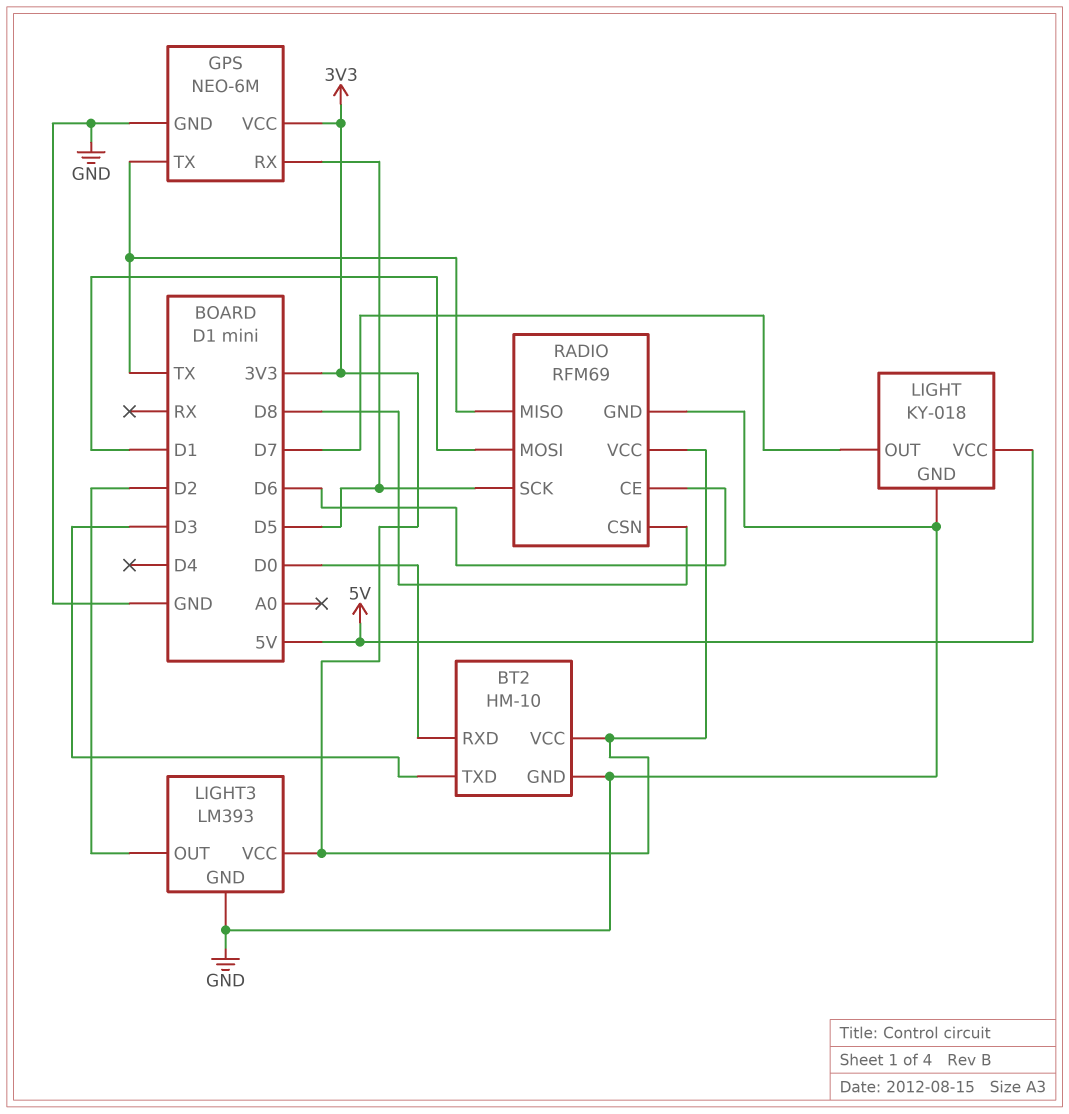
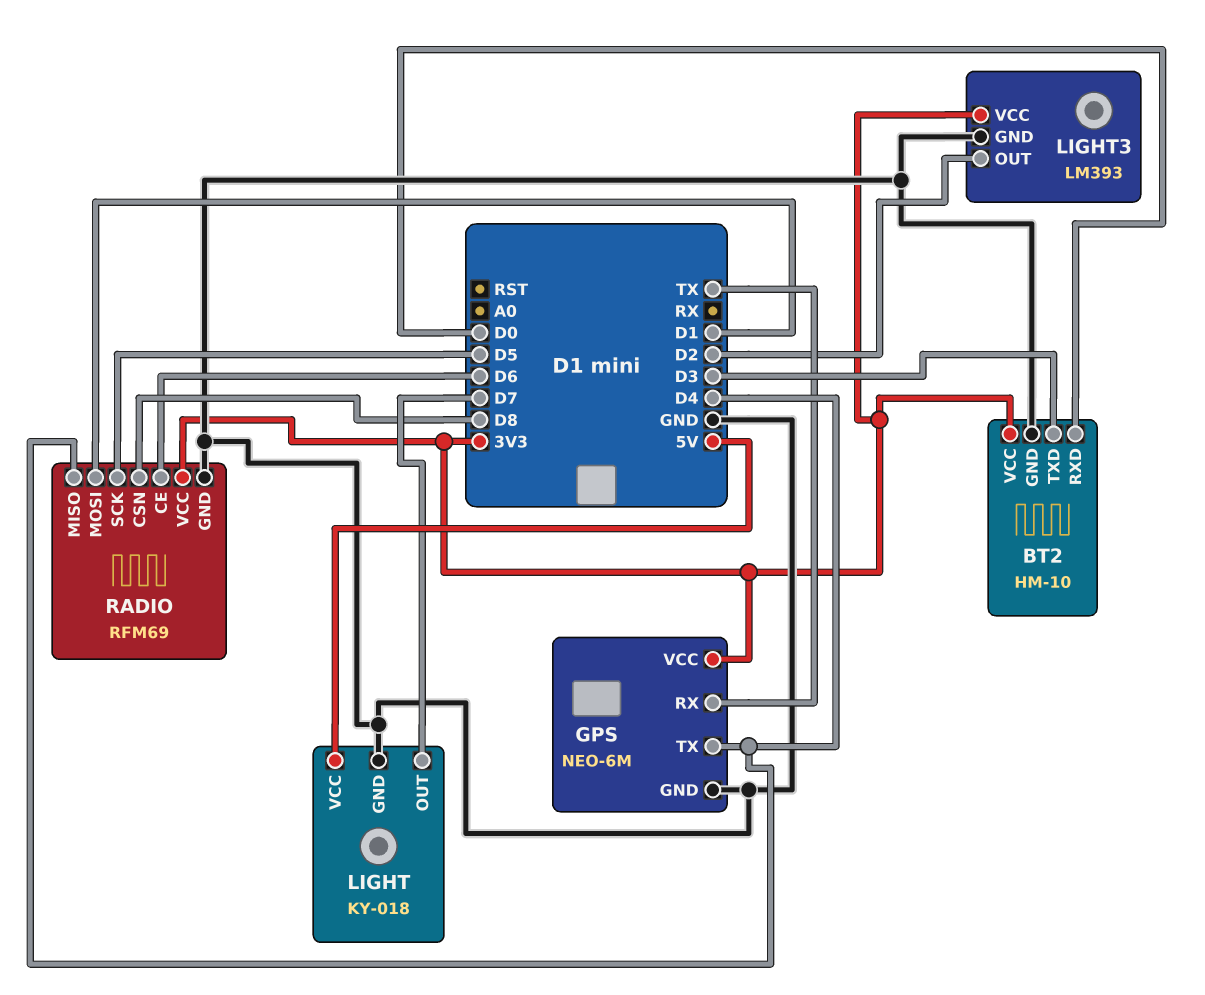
GPS pin RX: D5 -> TX
GPS pin TX: TX -> D4
RADIO pin MISO: TX -> D4

